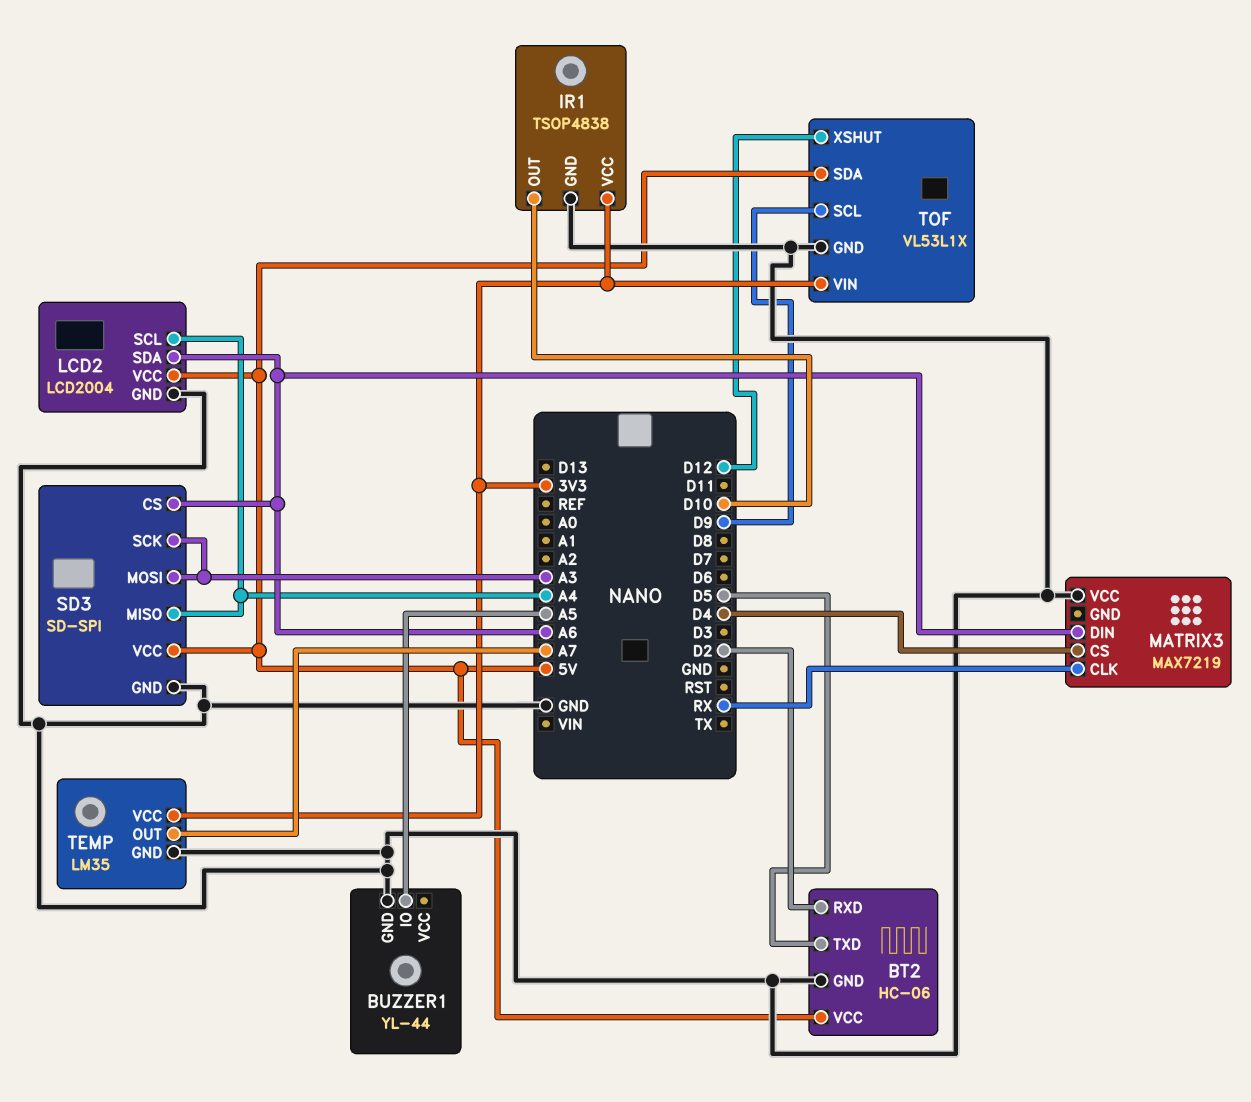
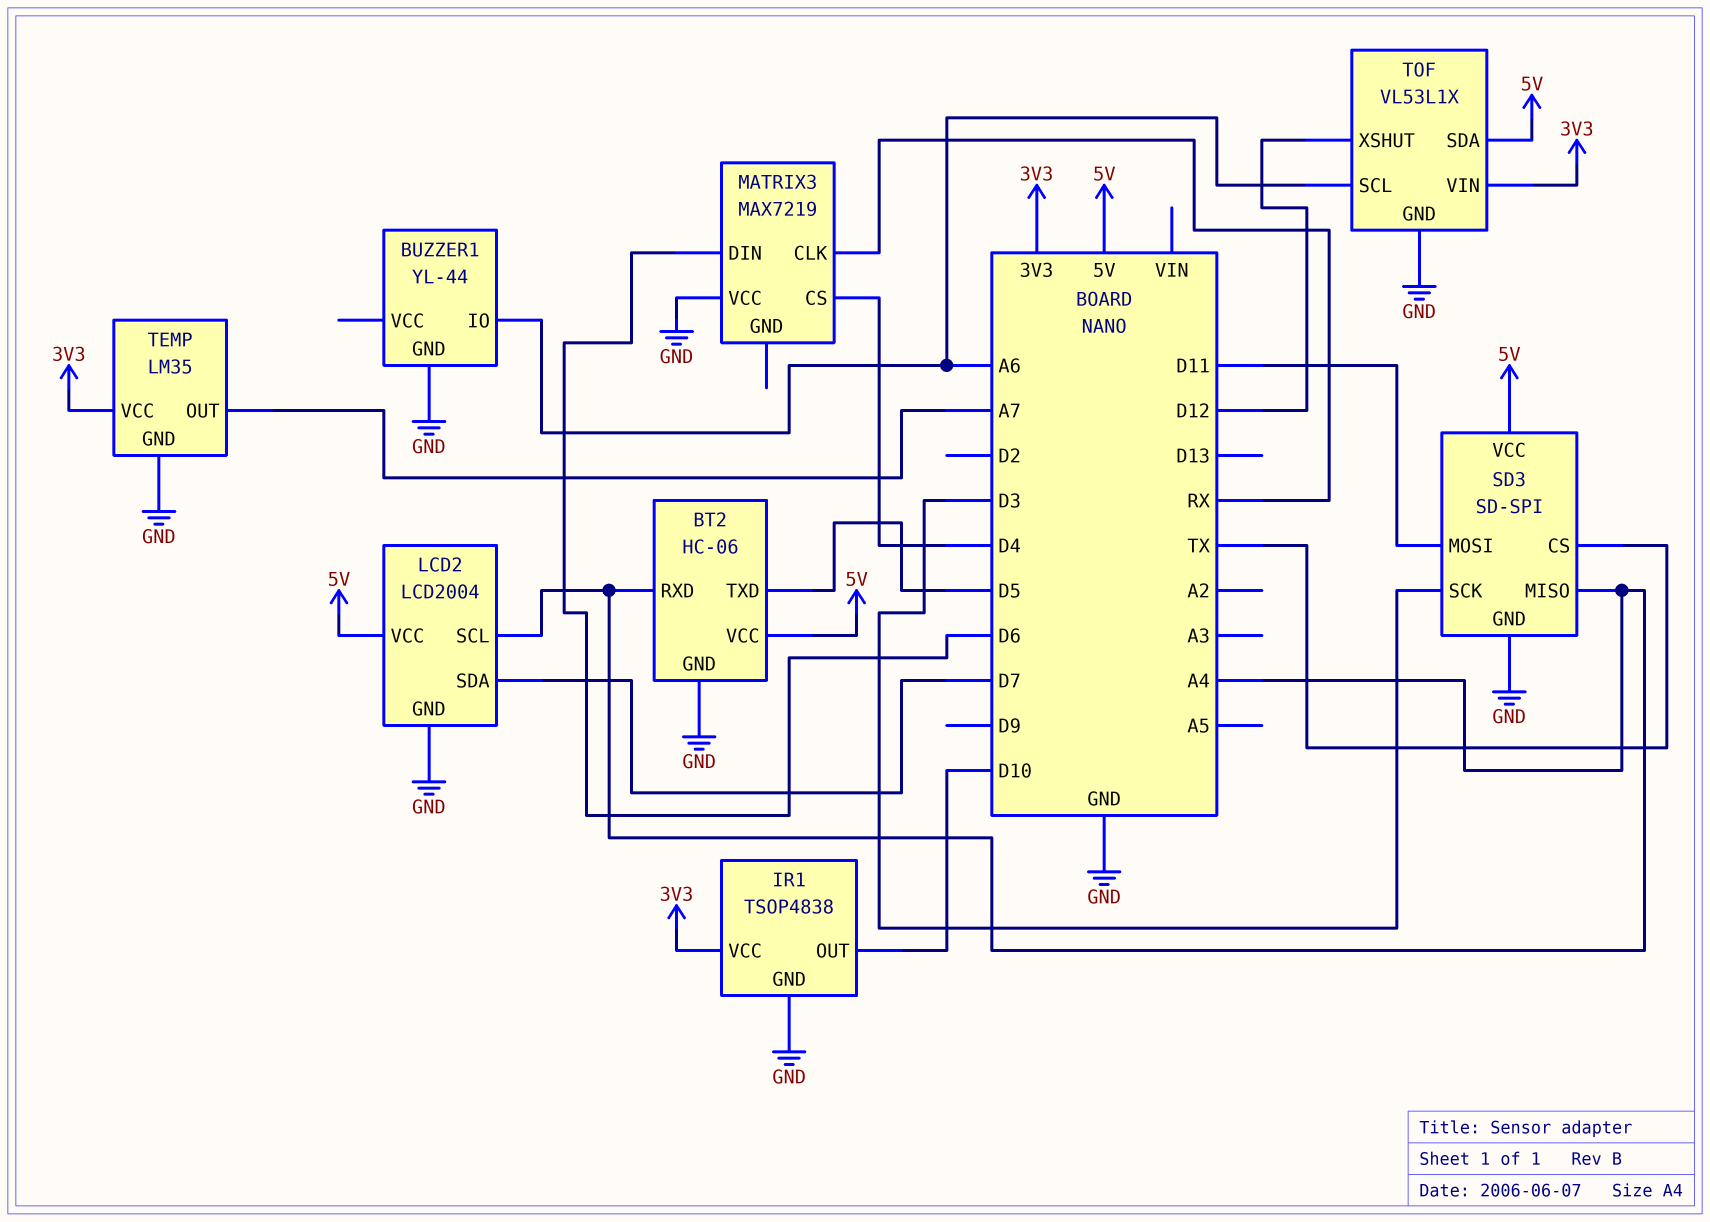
BT2 pin RXD: D2 -> A4
BUZZER1 pin IO: A5 -> A6
LCD2 pin SDA: A6 -> D7
MATRIX3 pin DIN: A6 -> D6
SD3 pin CS: A6 -> TX
SD3 pin MOSI: A3 -> D11
SD3 pin SCK: A3 -> D3
TOF pin SCL: D9 -> A6

